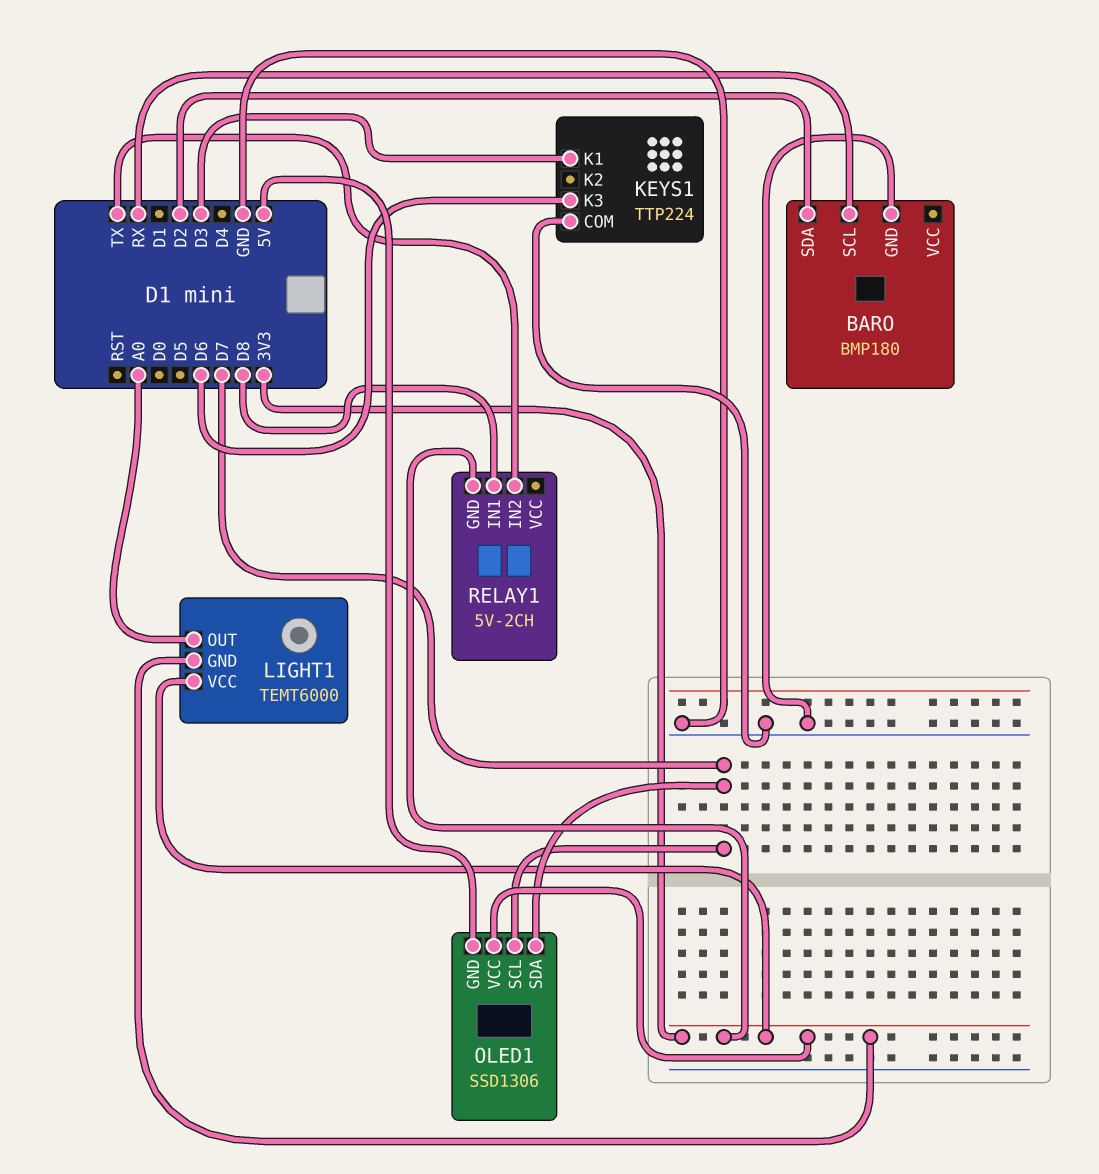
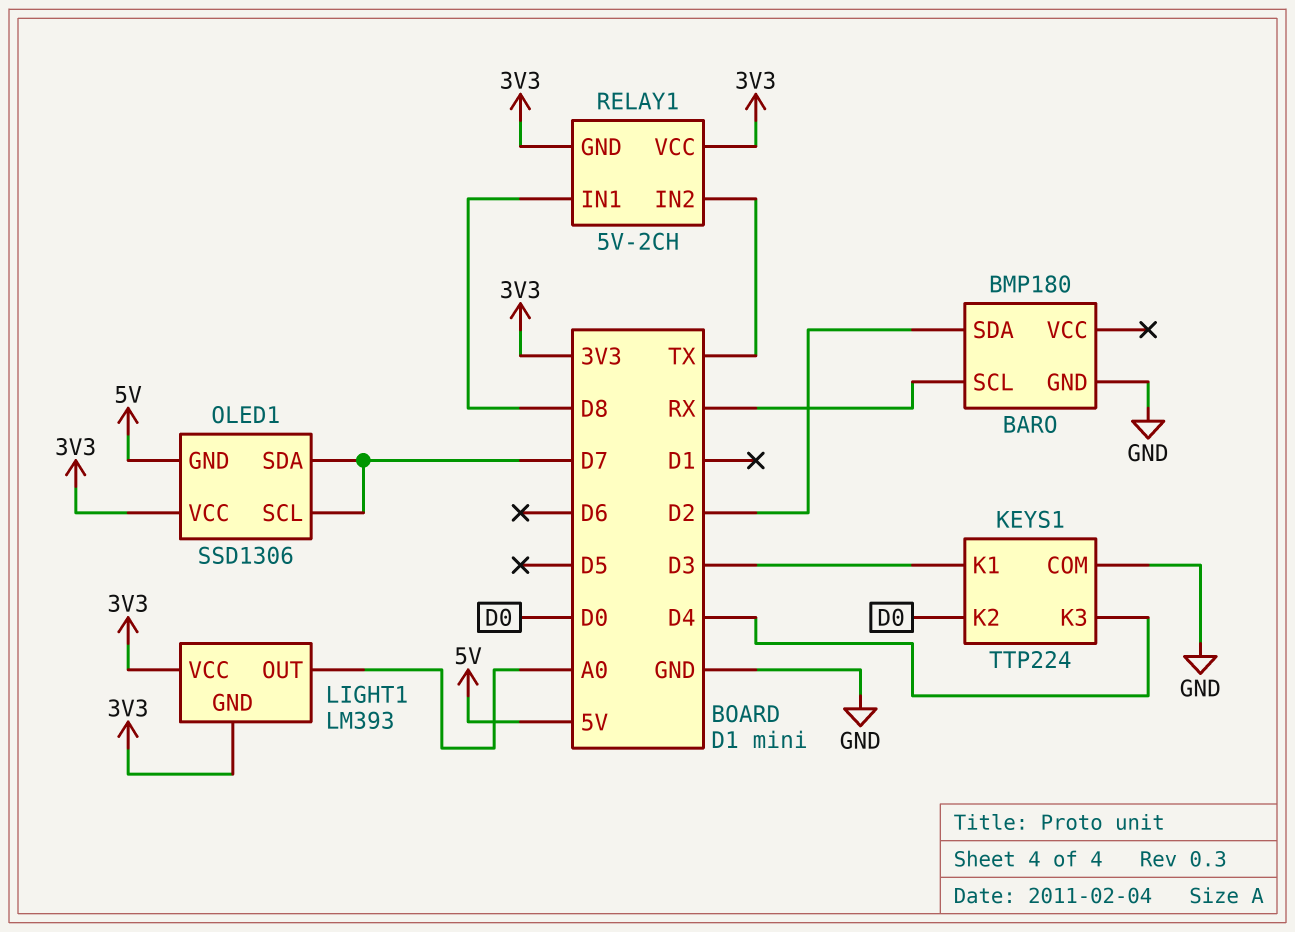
KEYS1 pin K2: none -> D0
KEYS1 pin K3: D6 -> D4
LIGHT1: TEMT6000 -> LM393
RELAY1 pin VCC: none -> 3V3

